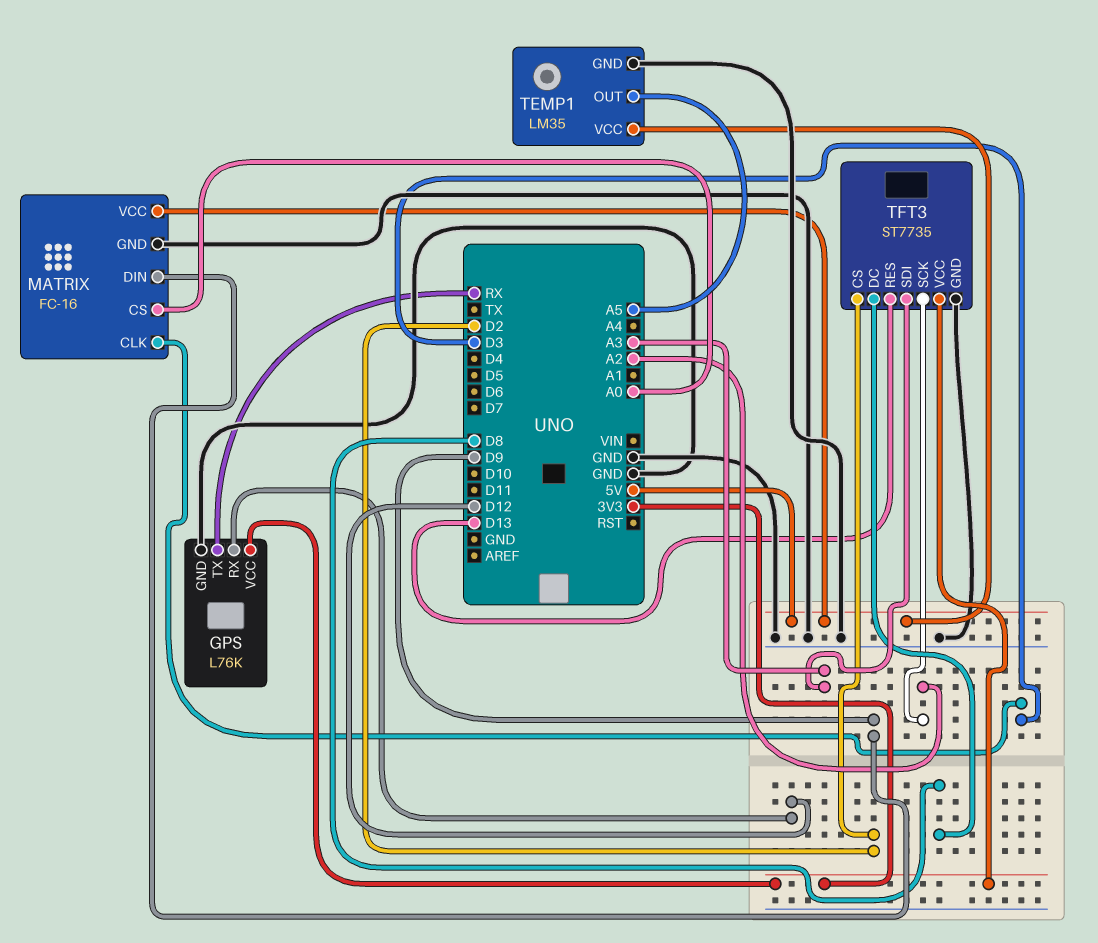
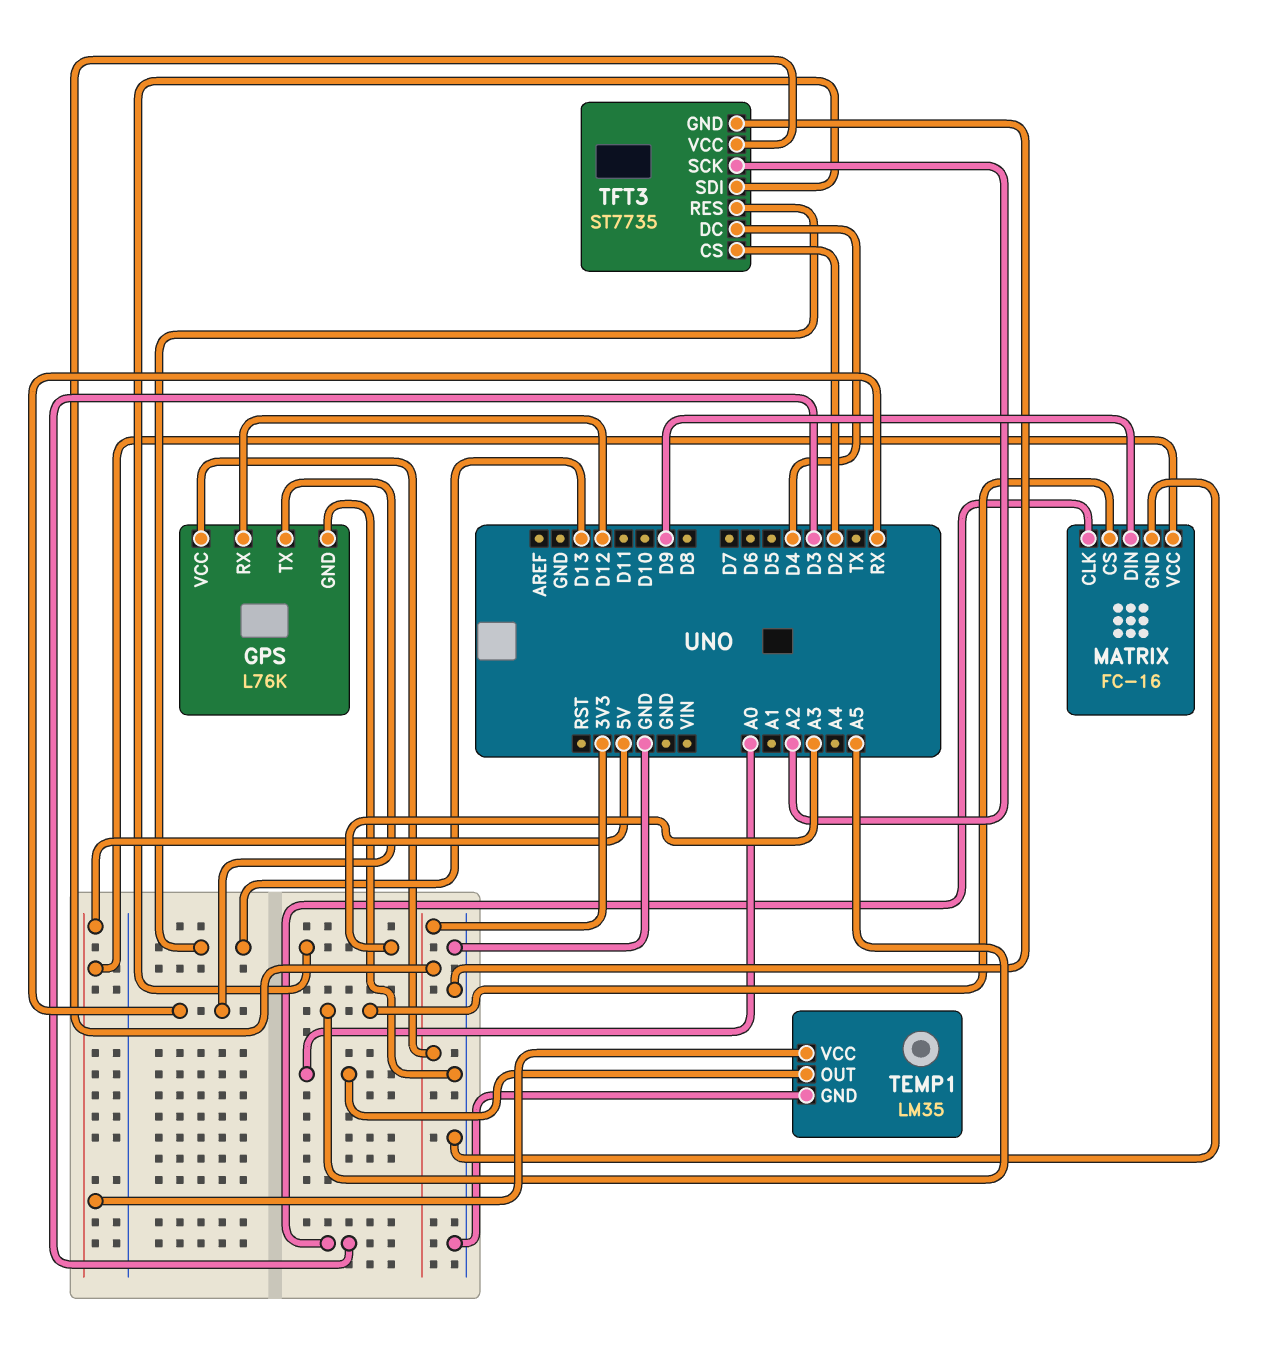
MATRIX pin CS: A0 -> A5
TEMP1 pin OUT: A5 -> A0
TFT3 pin DC: D8 -> D4

